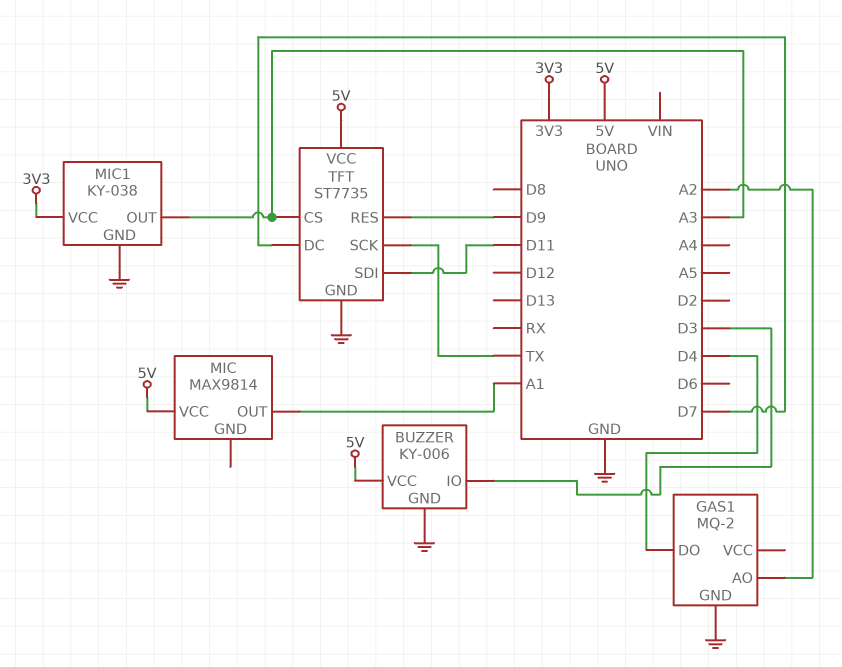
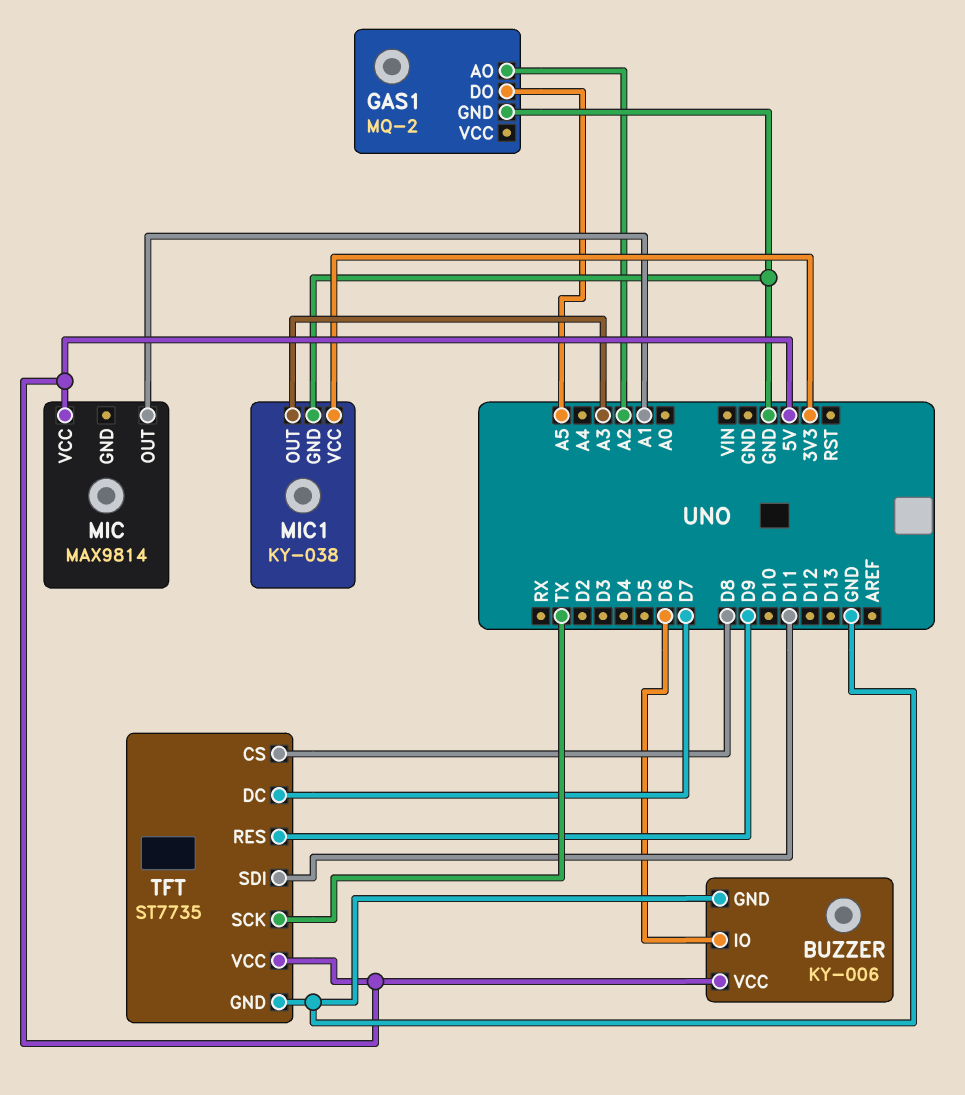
BUZZER pin IO: D3 -> D6
GAS1 pin DO: D4 -> A5
TFT pin CS: A3 -> D8

